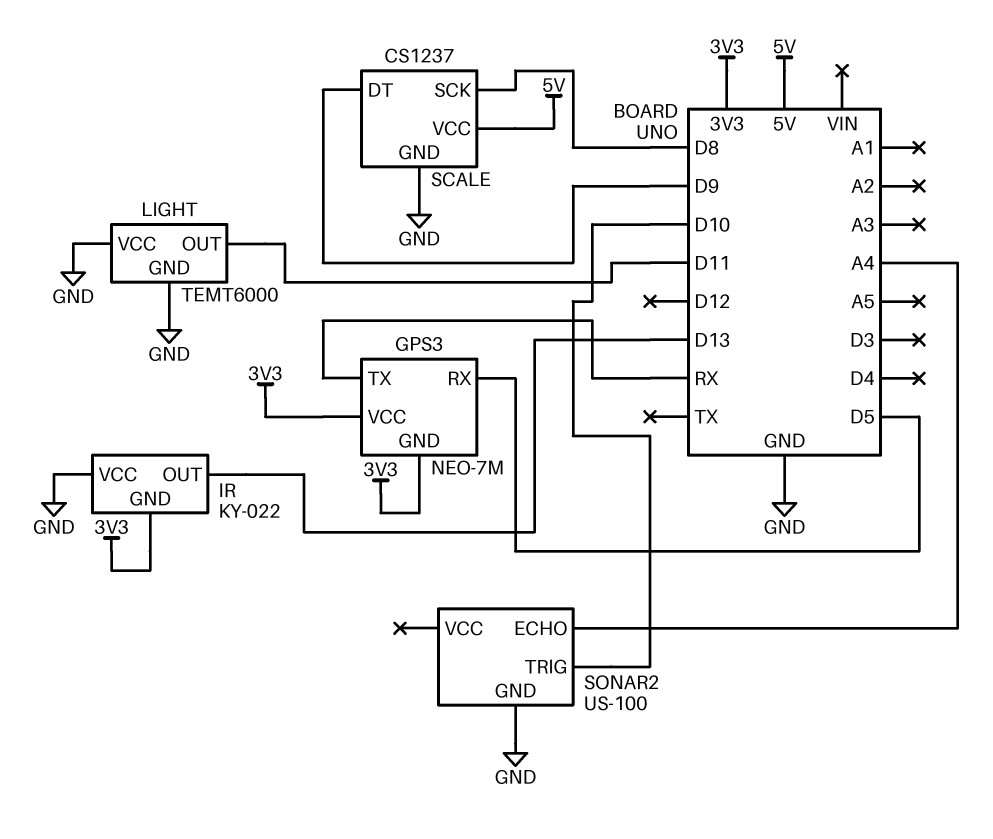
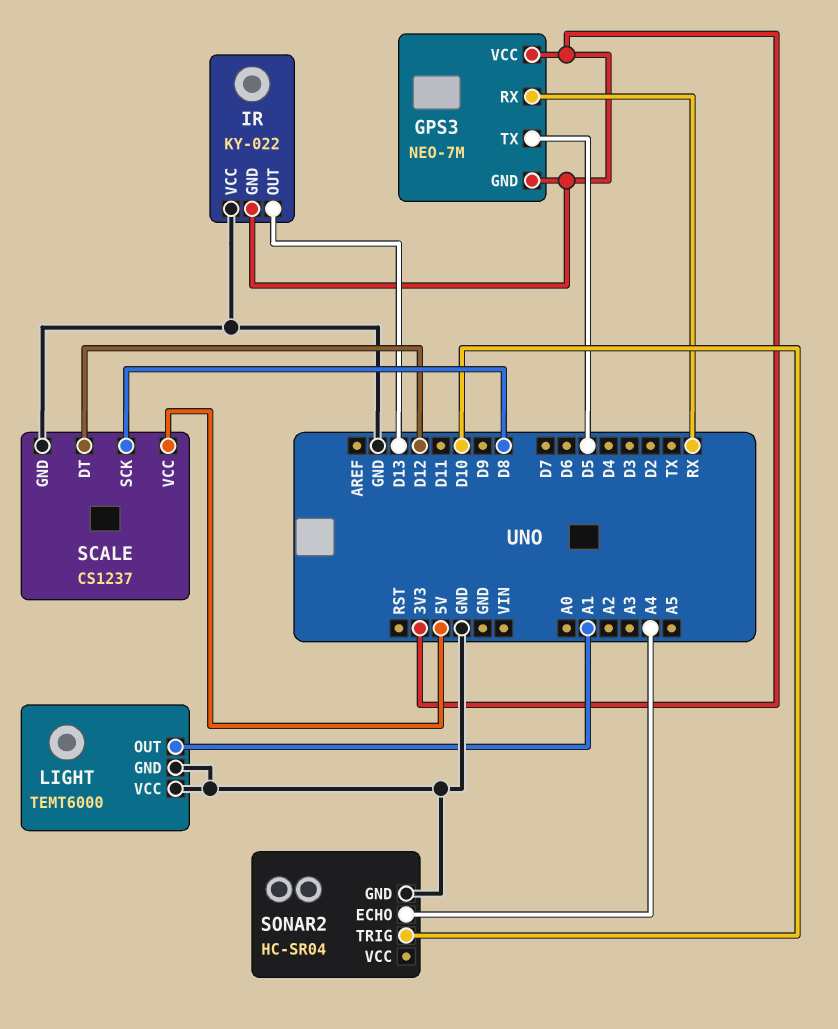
GPS3 pin RX: D5 -> RX
GPS3 pin TX: RX -> D5
LIGHT pin OUT: D11 -> A1
SCALE pin DT: D9 -> D12
SONAR2: US-100 -> HC-SR04

